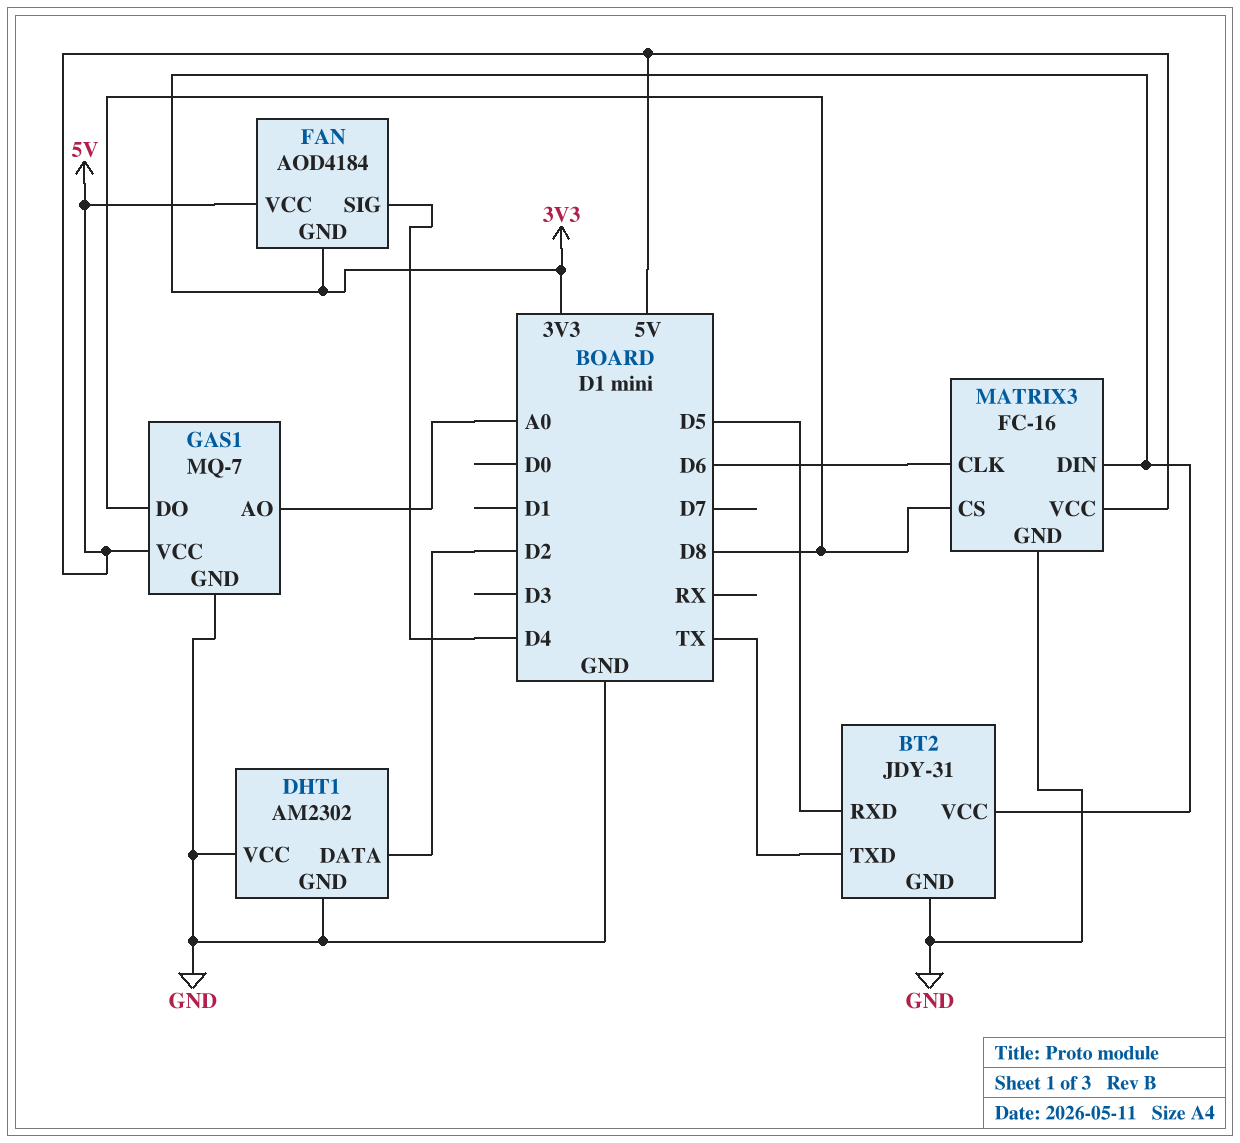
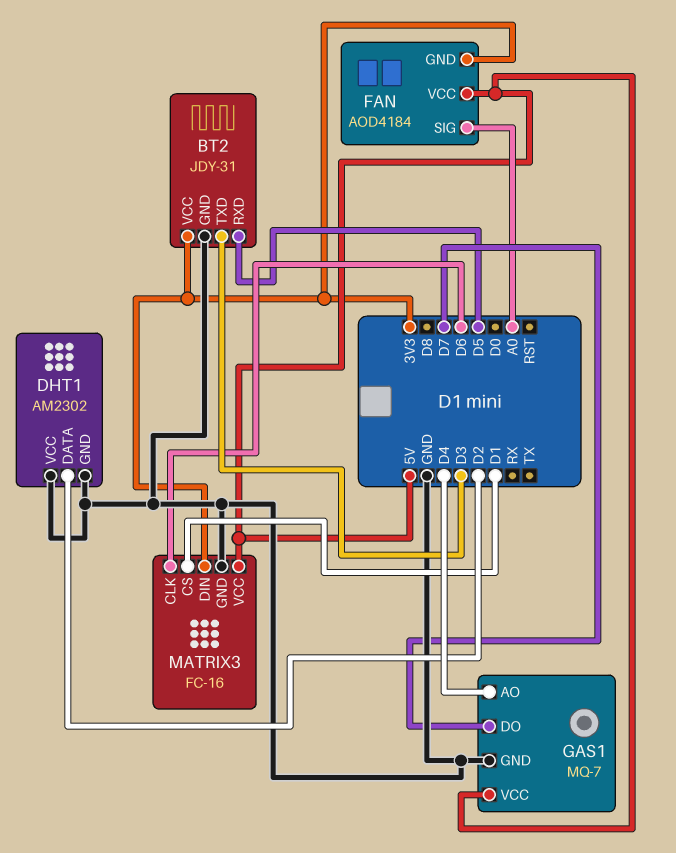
BT2 pin TXD: TX -> D3
FAN pin SIG: D4 -> A0
GAS1 pin AO: A0 -> D4
GAS1 pin DO: D8 -> D7
MATRIX3 pin CS: D8 -> D1

